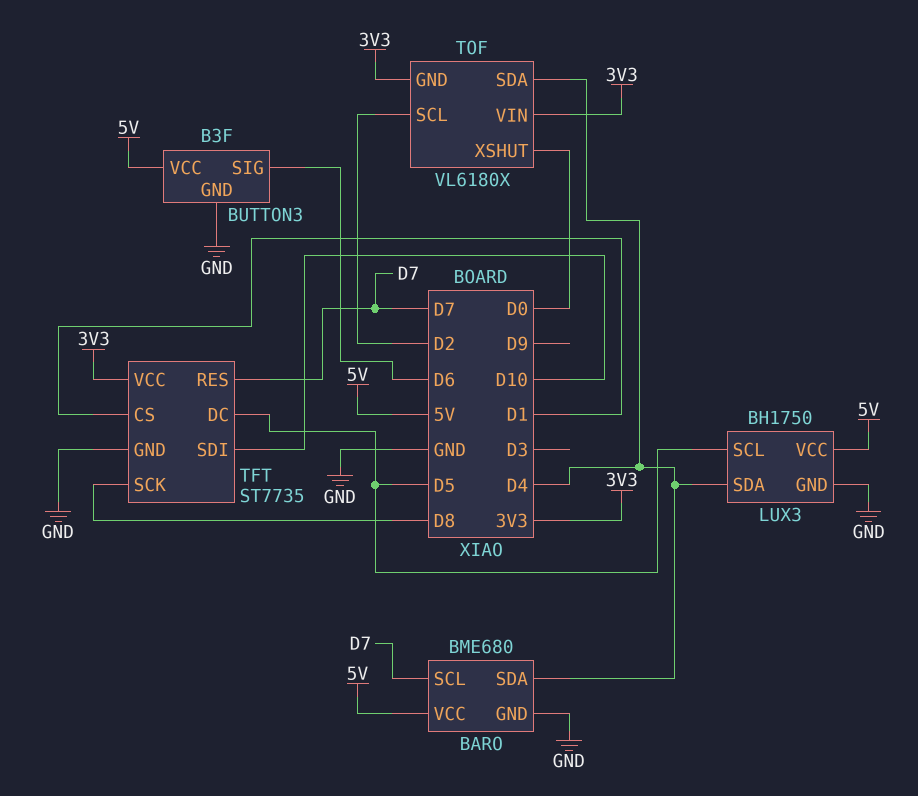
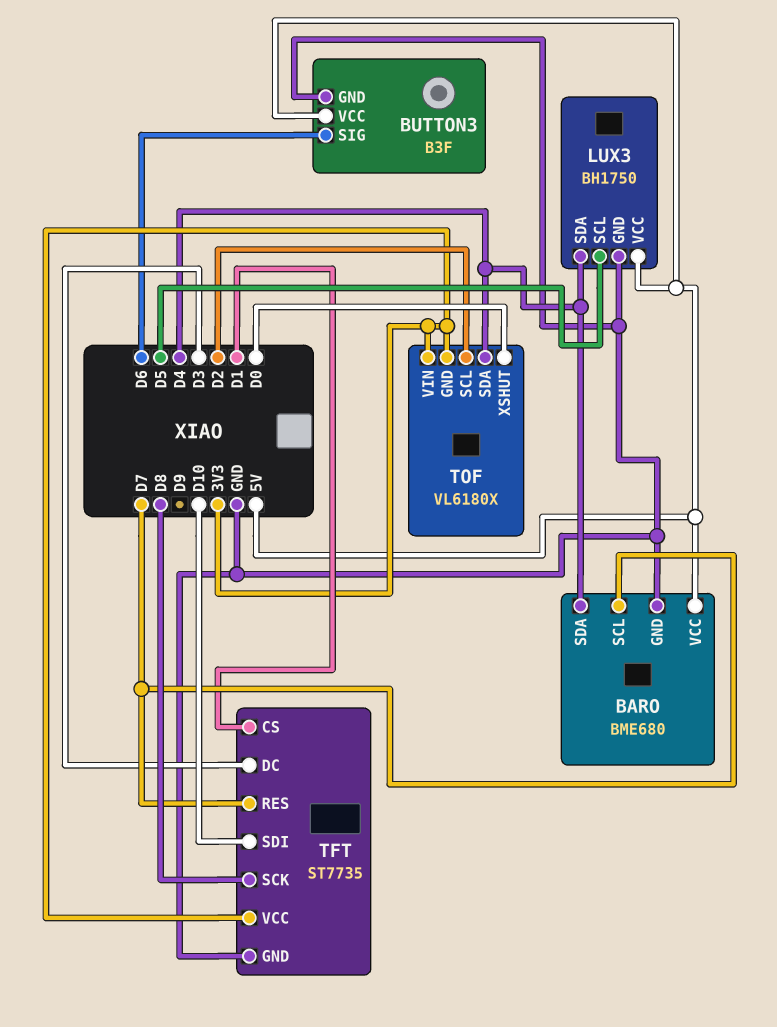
TFT pin DC: D5 -> D3

